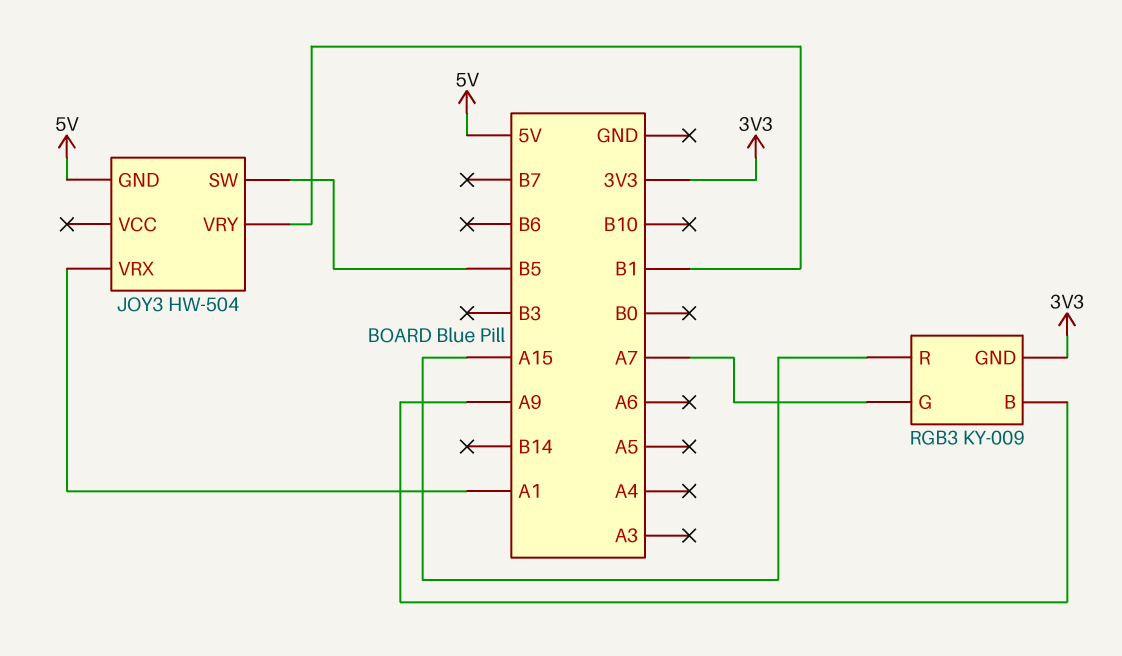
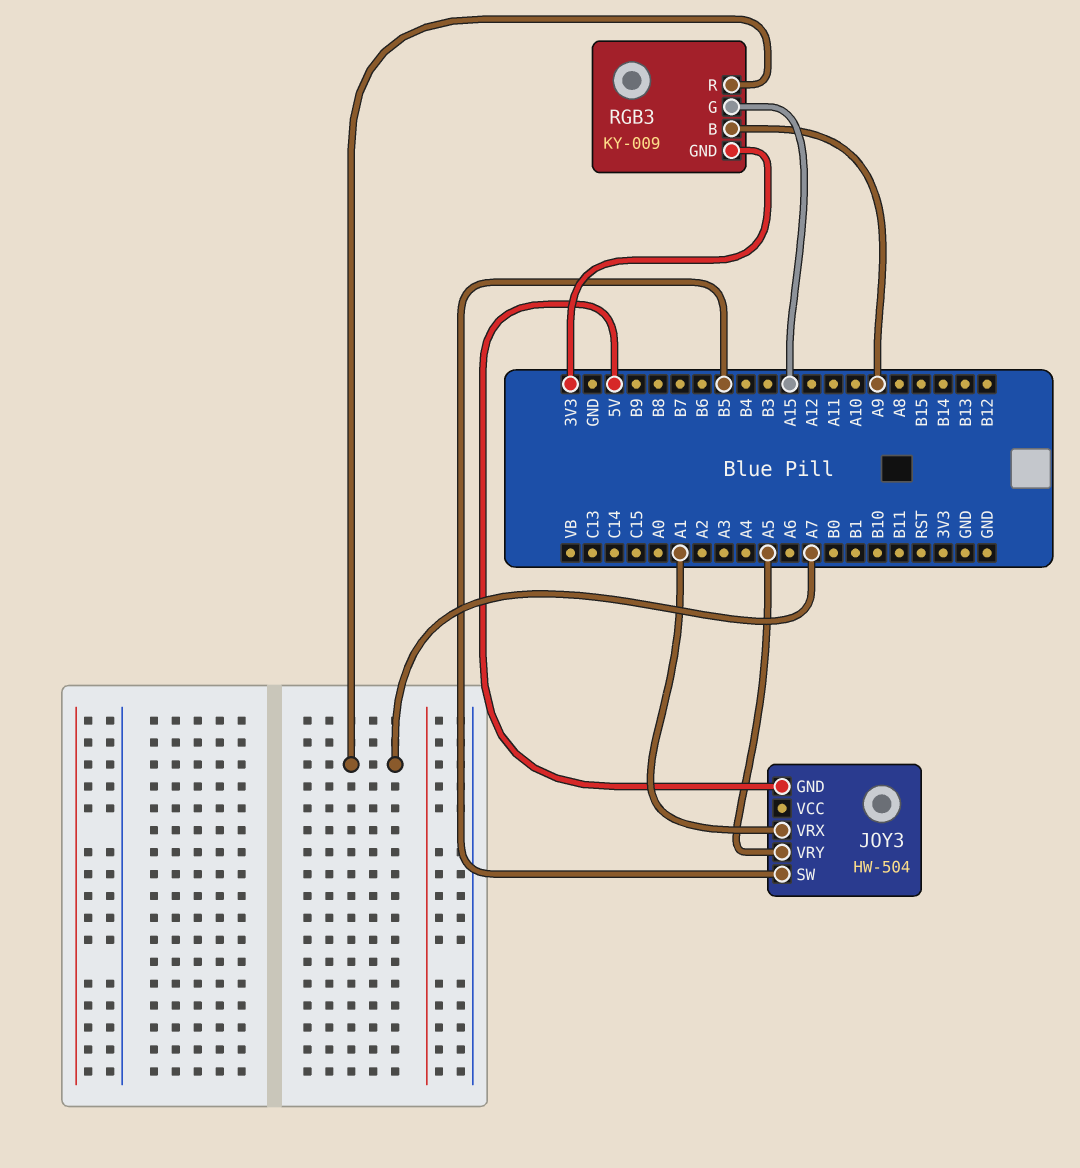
JOY3 pin VRY: B1 -> A5
RGB3 pin G: A7 -> A15
RGB3 pin R: A15 -> A7

